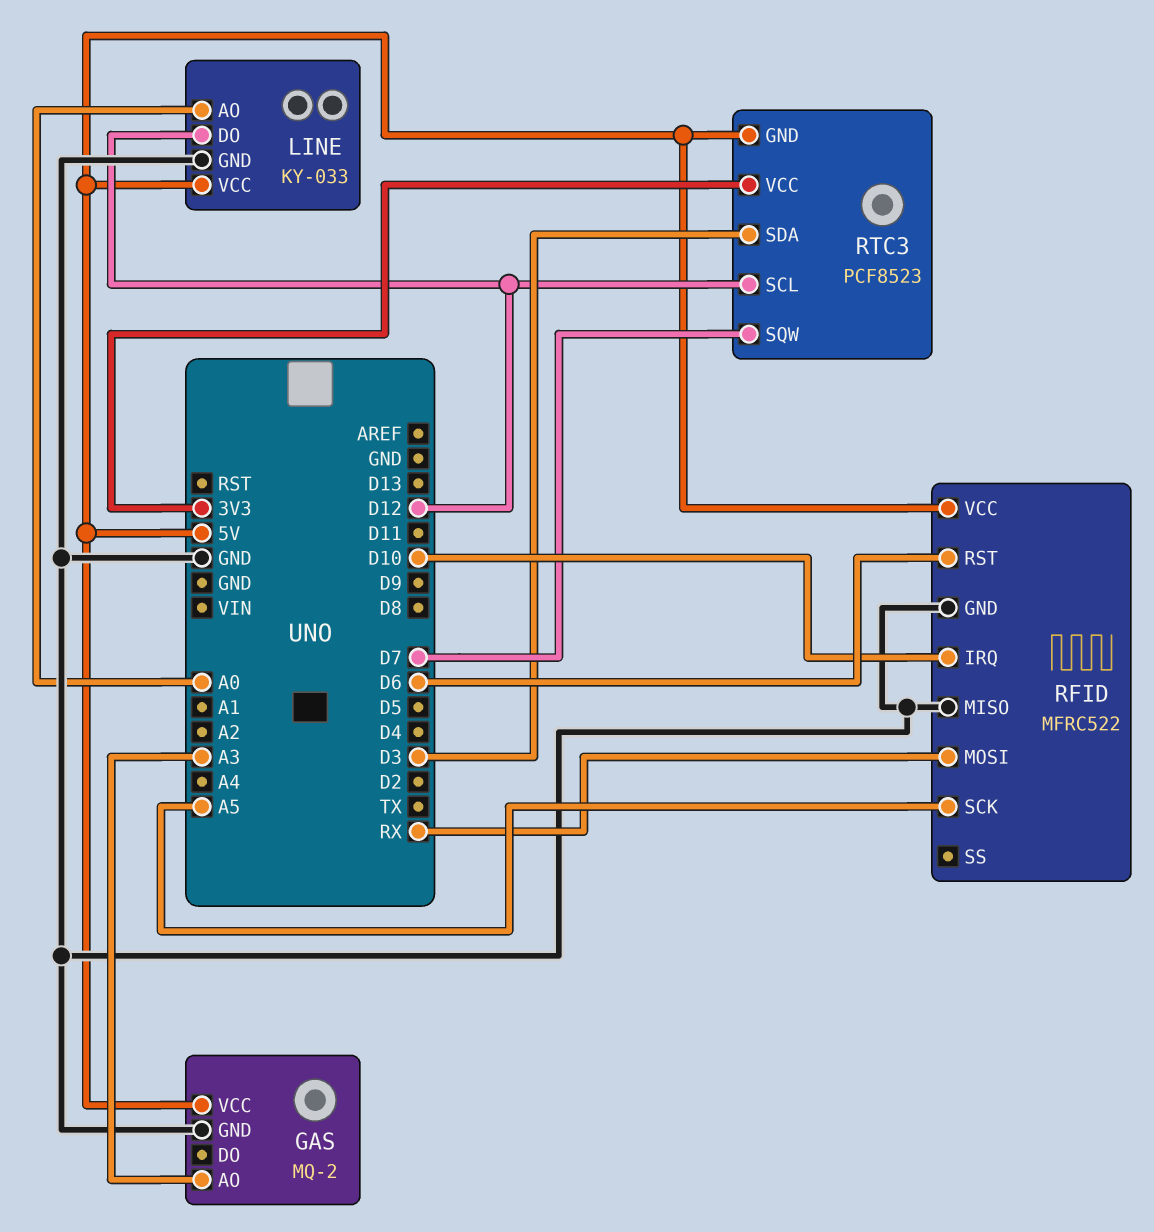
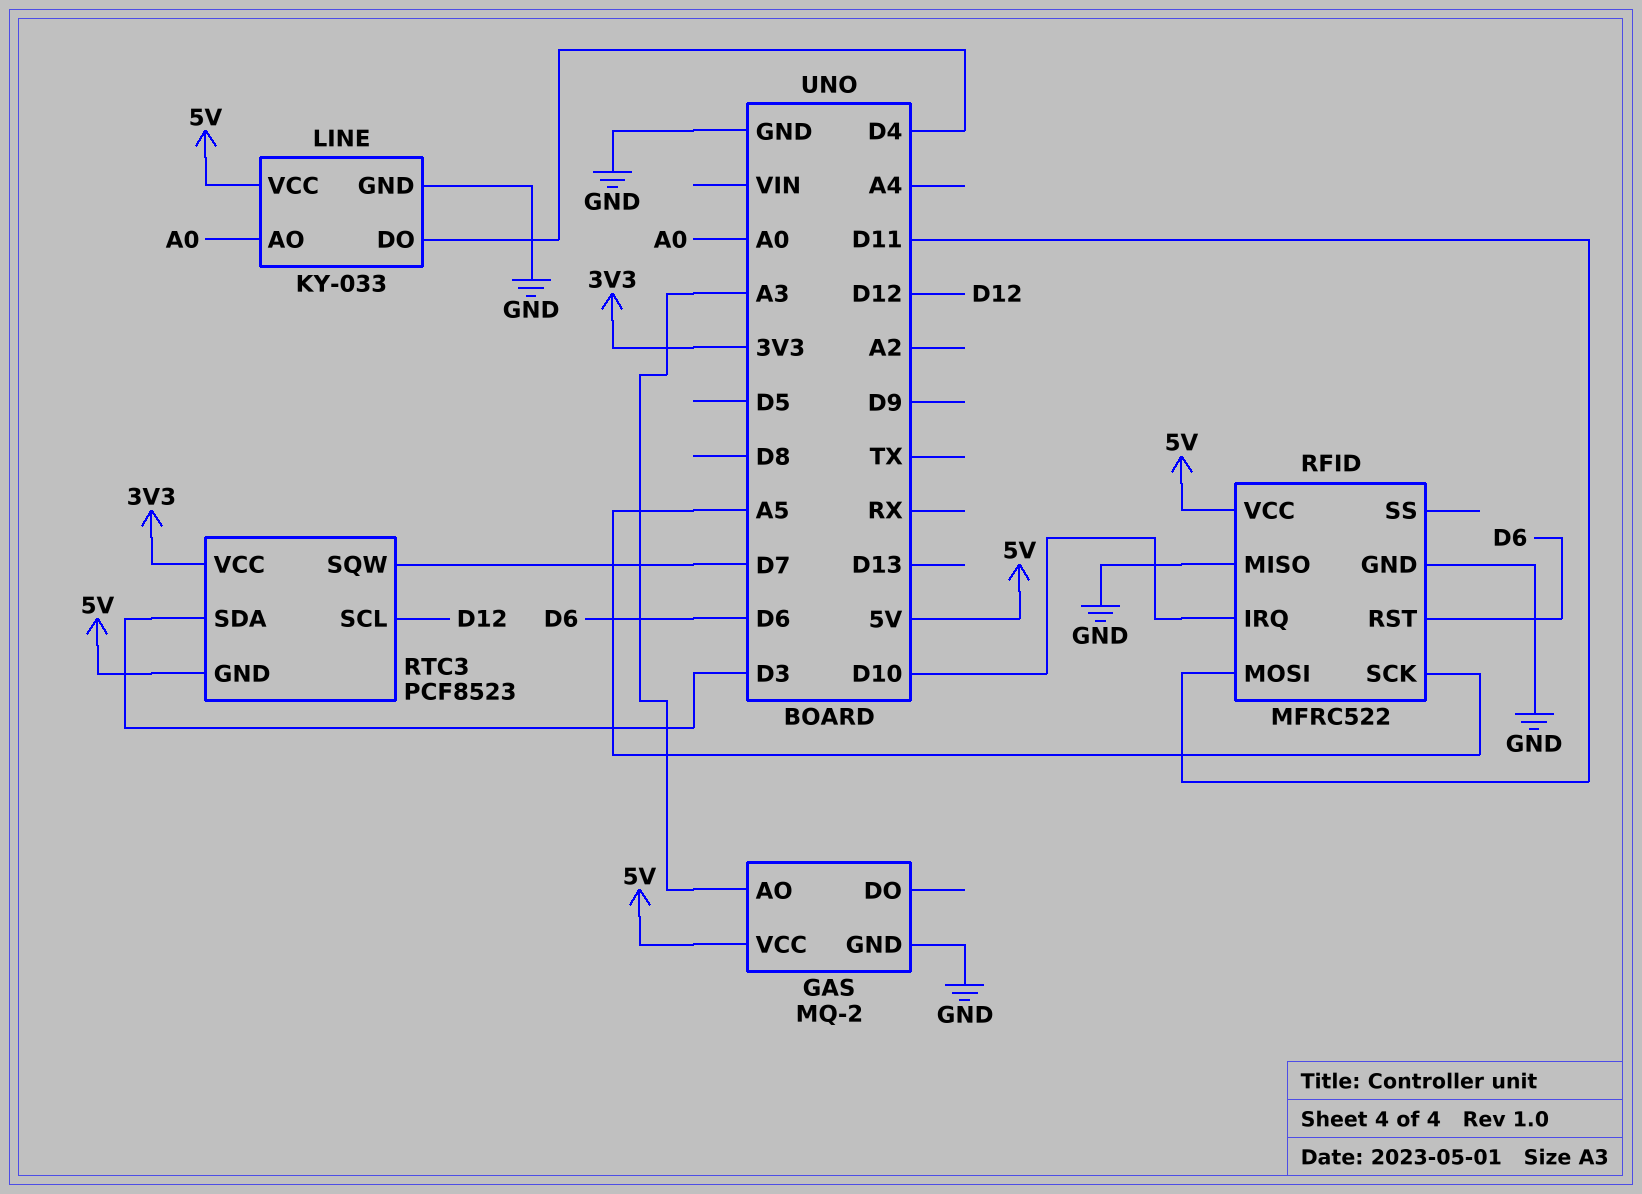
LINE pin DO: D12 -> D4
RFID pin MOSI: RX -> D11

